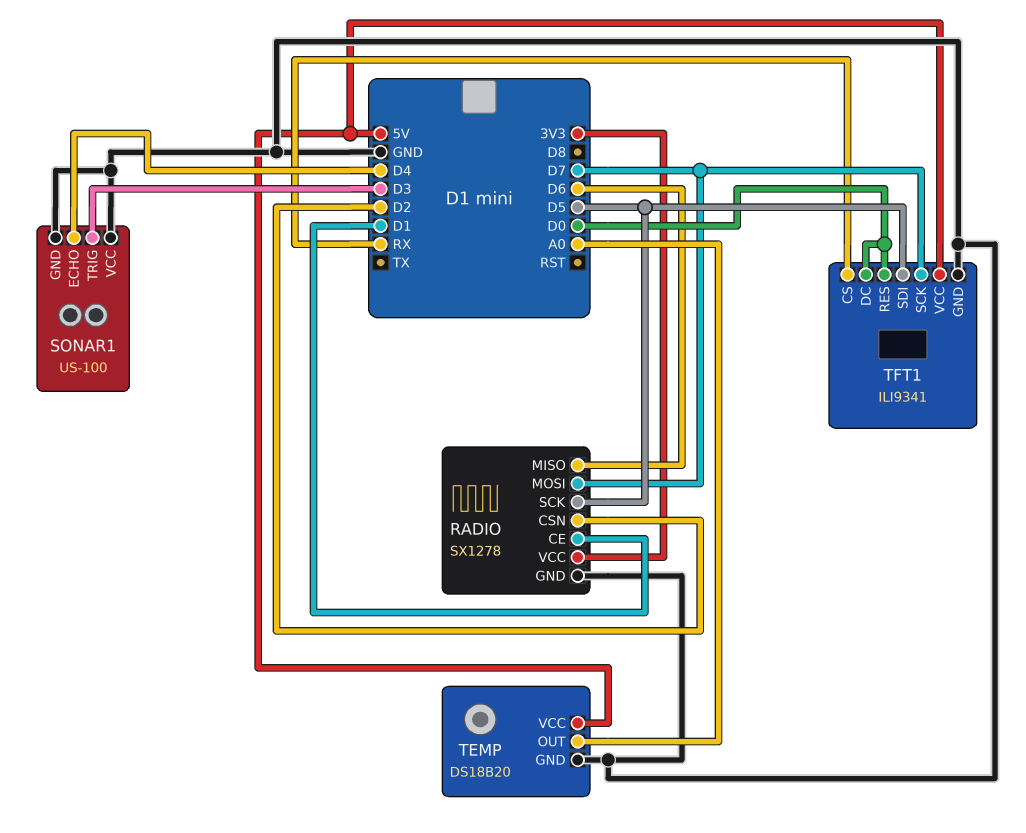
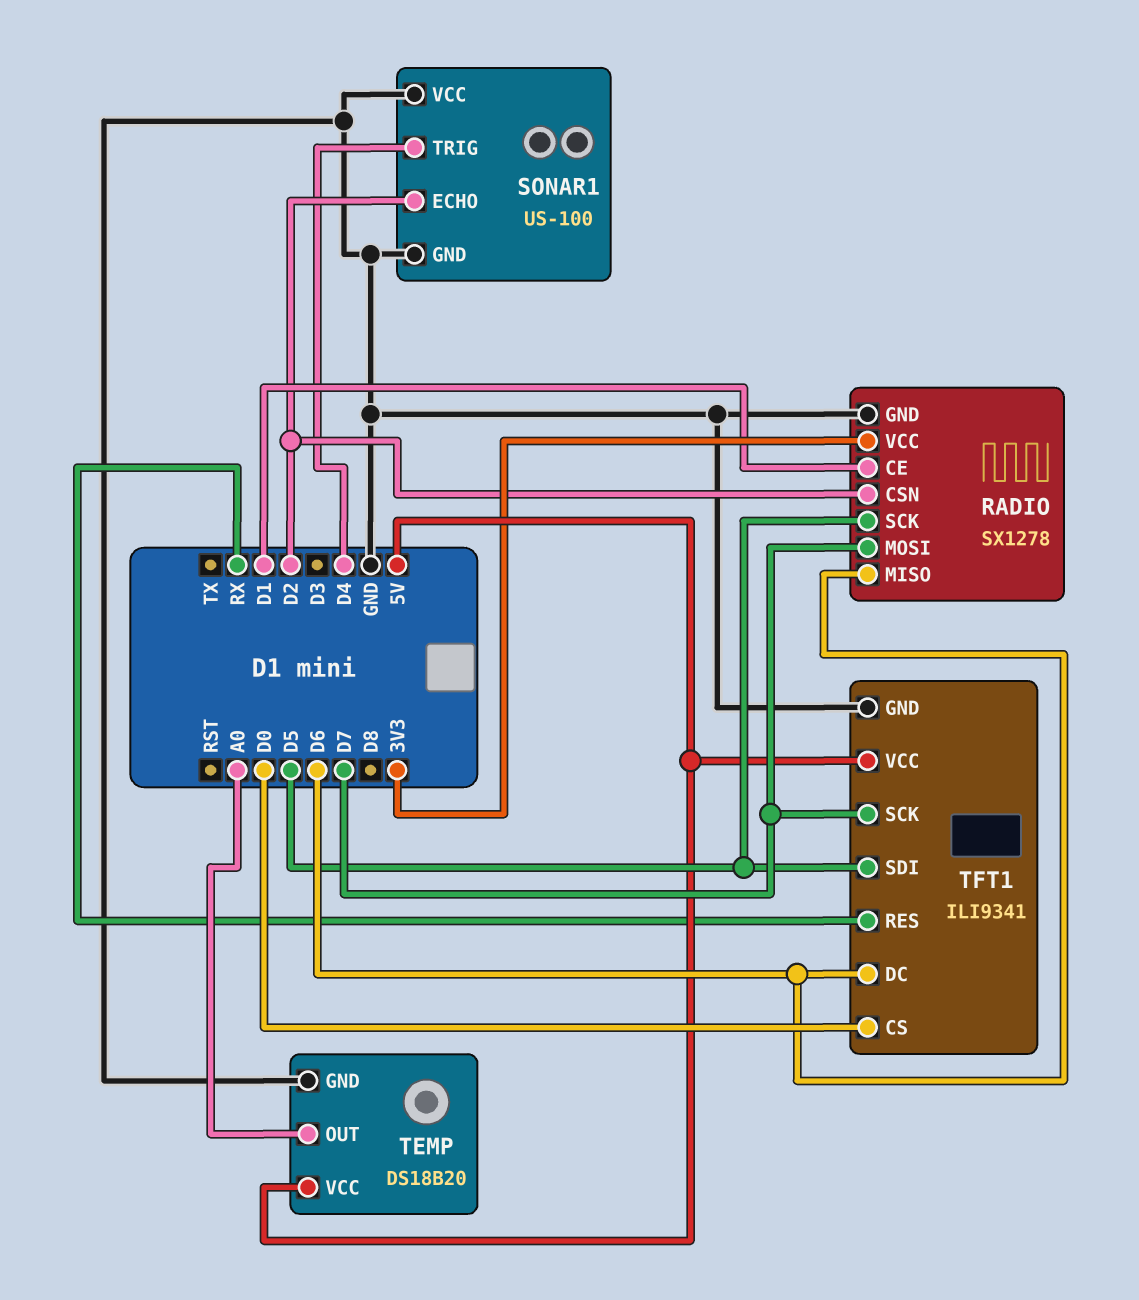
SONAR1 pin ECHO: D4 -> D2
SONAR1 pin TRIG: D3 -> D4
TFT1 pin CS: RX -> D0
TFT1 pin DC: D0 -> D6
TFT1 pin RES: D0 -> RX

